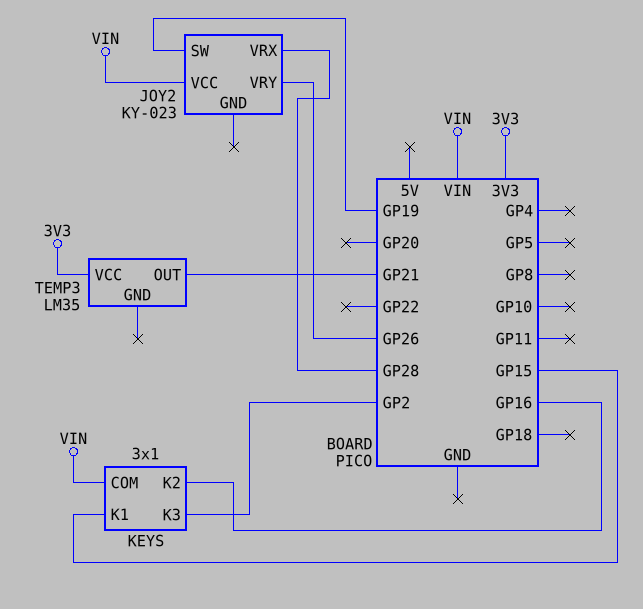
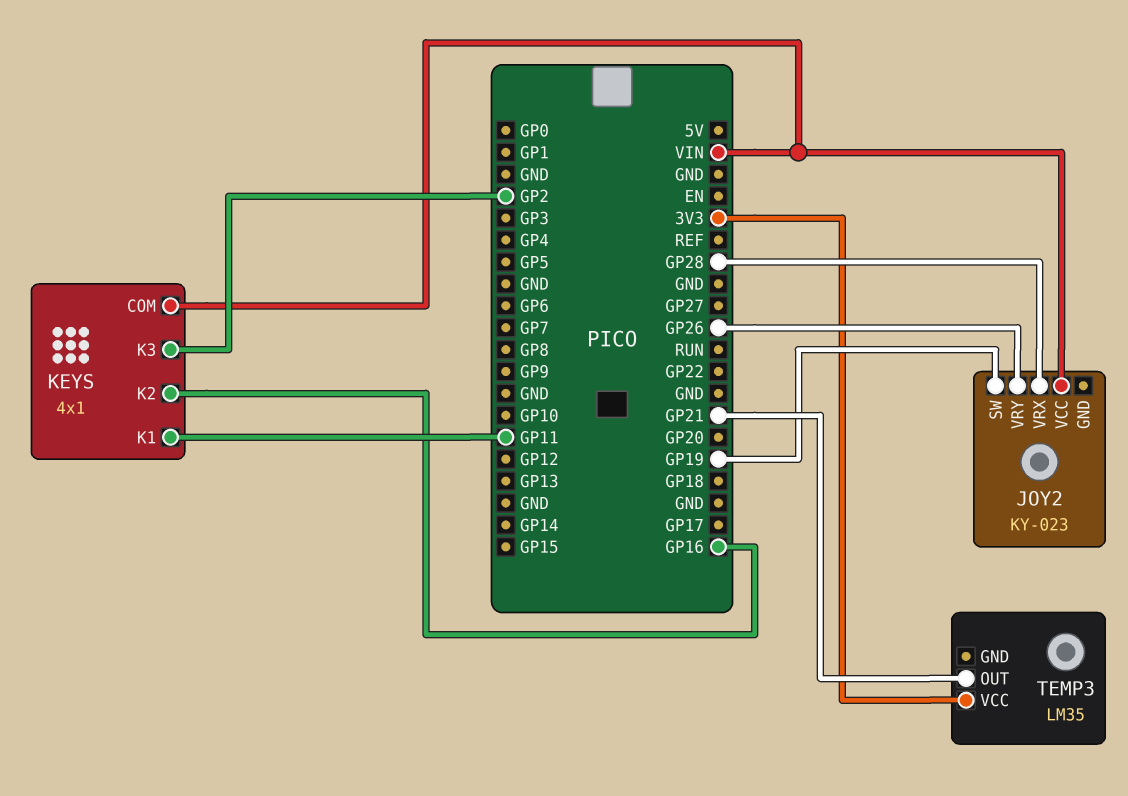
KEYS: 3x1 -> 4x1
KEYS pin K1: GP15 -> GP11

